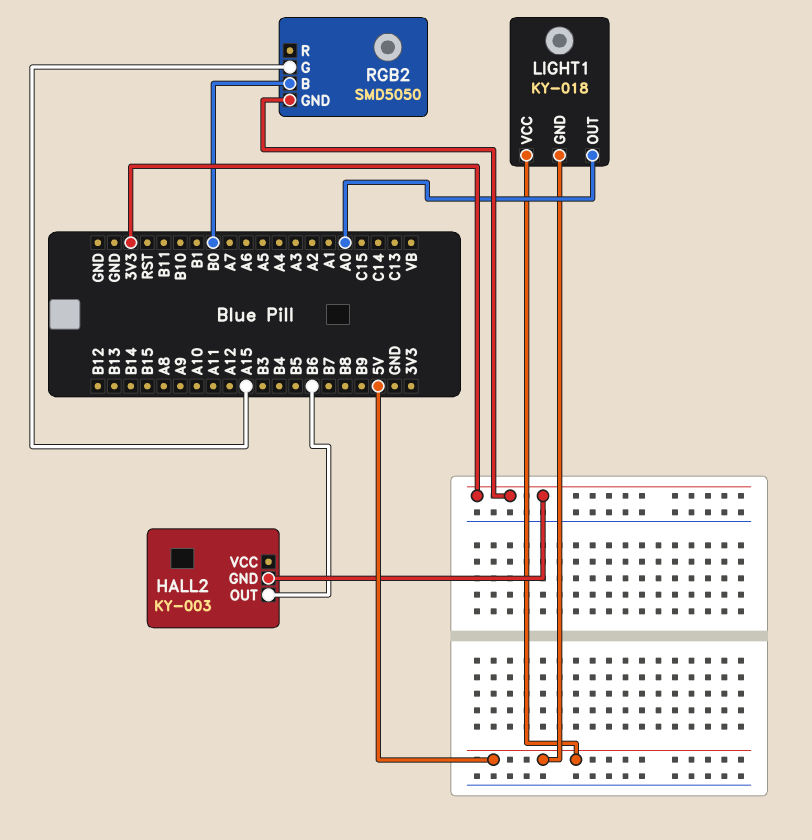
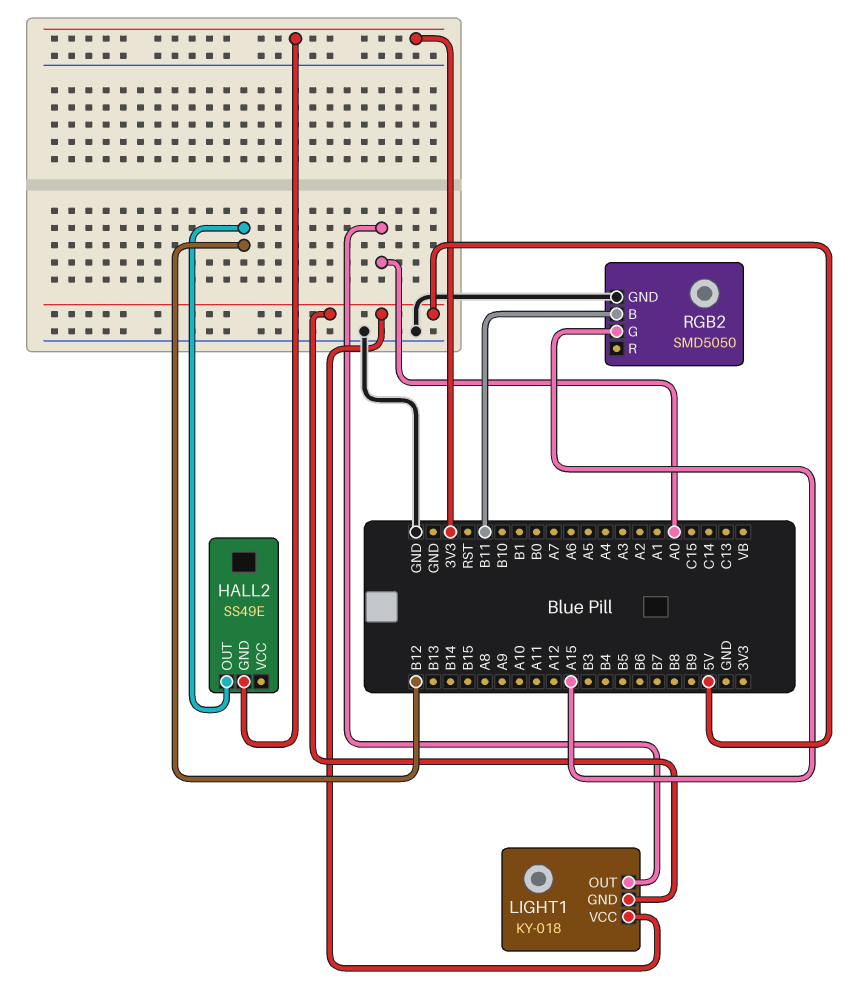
HALL2: KY-003 -> SS49E
HALL2 pin OUT: B6 -> B12
RGB2 pin B: B0 -> B11
RGB2 pin GND: 3V3 -> GND

